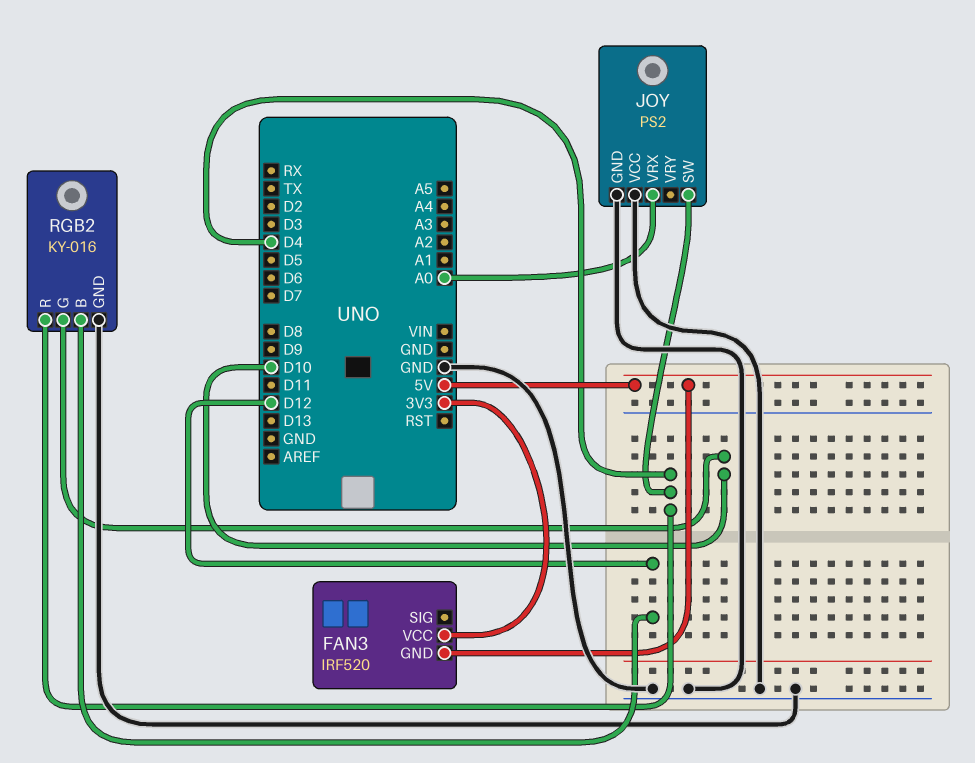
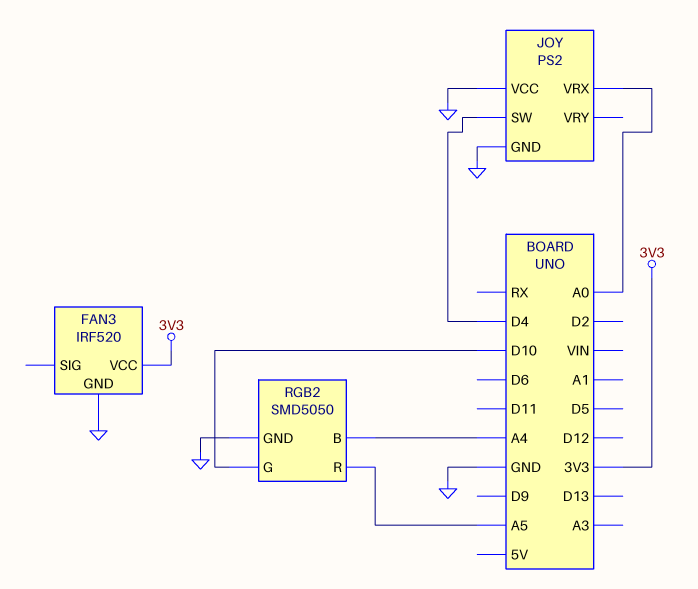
FAN3 pin GND: 5V -> GND
RGB2: KY-016 -> SMD5050
RGB2 pin B: D12 -> A4
RGB2 pin R: D4 -> A5

